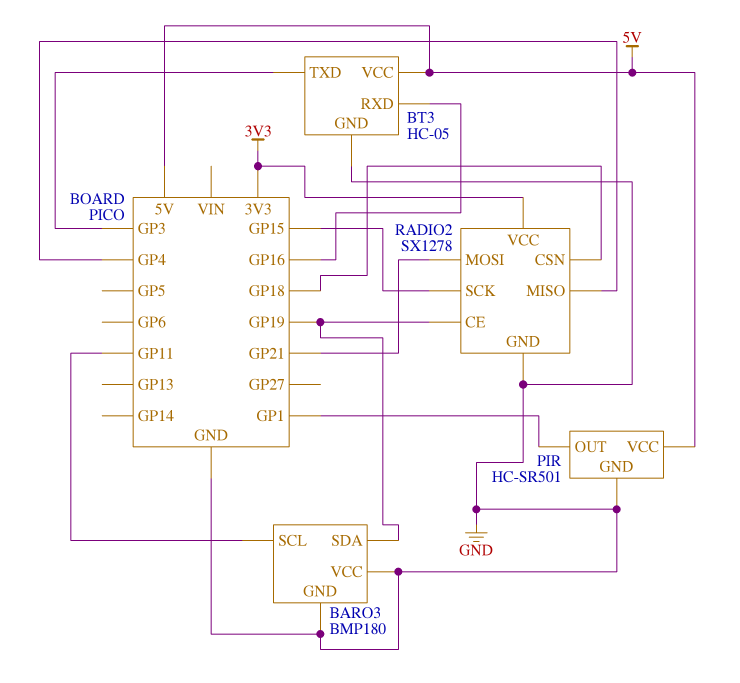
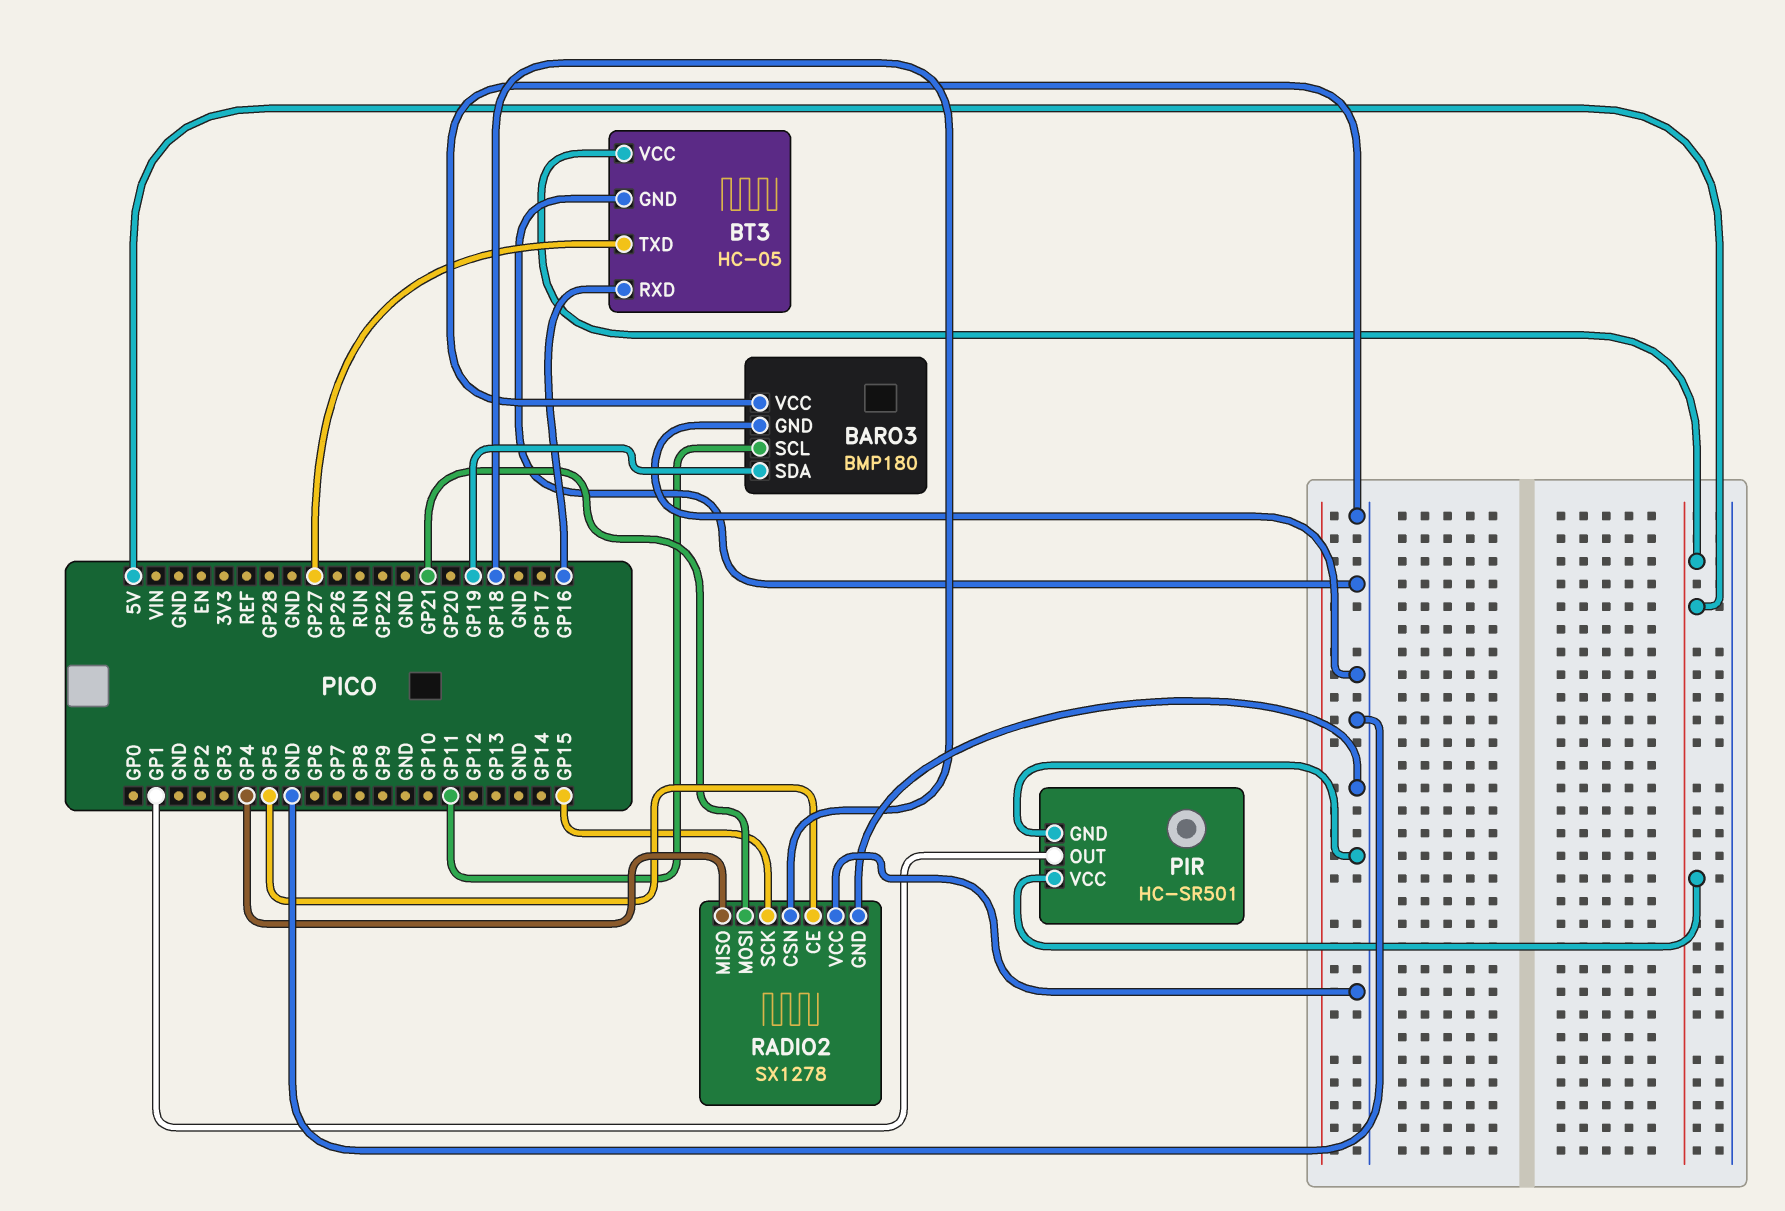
BT3 pin TXD: GP3 -> GP27
RADIO2 pin CE: GP19 -> GP5
RADIO2 pin VCC: 3V3 -> GND

